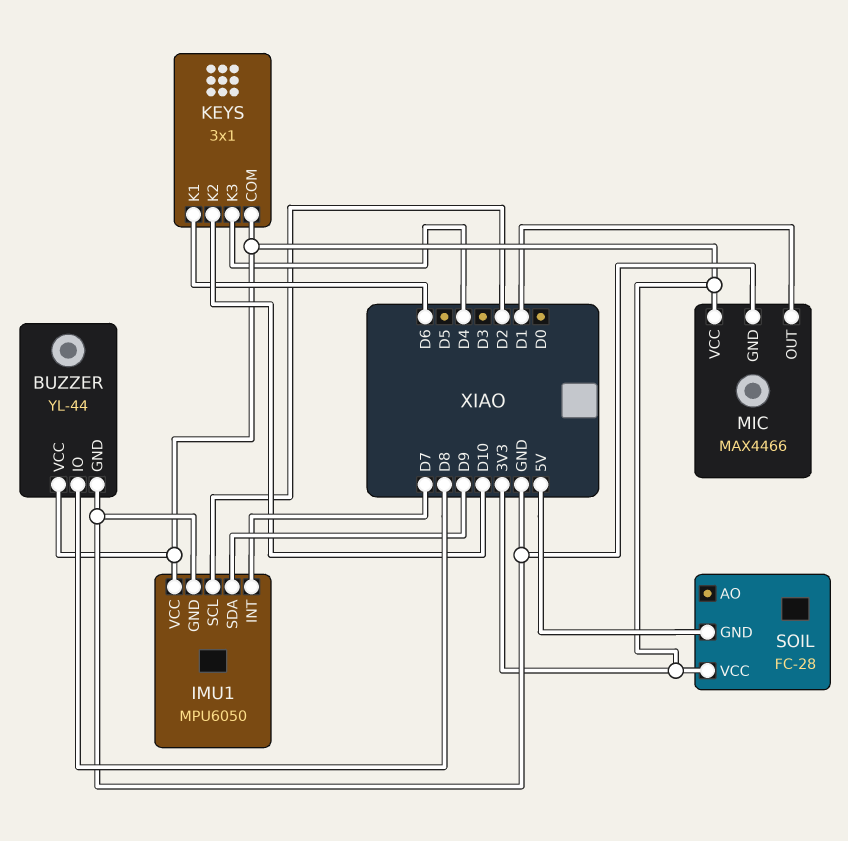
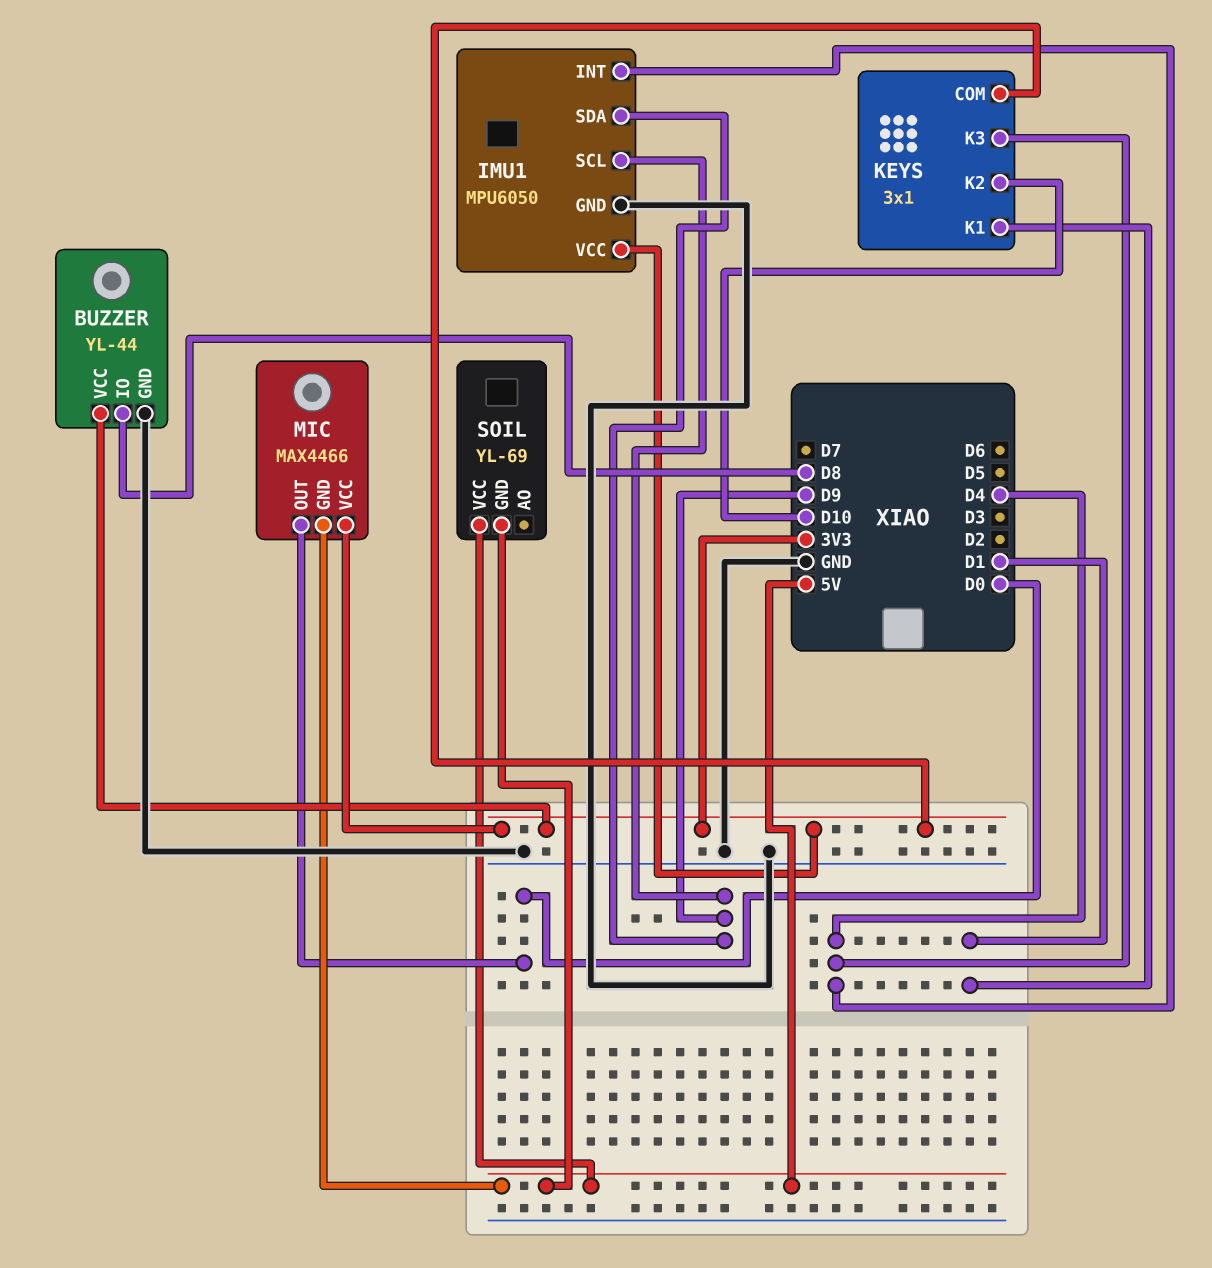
IMU1 pin INT: D7 -> D4
IMU1 pin SCL: D2 -> D9
KEYS pin K1: D6 -> D1
MIC pin GND: GND -> 5V
MIC pin OUT: D1 -> D0
SOIL: FC-28 -> YL-69
SOIL pin VCC: 3V3 -> 5V

